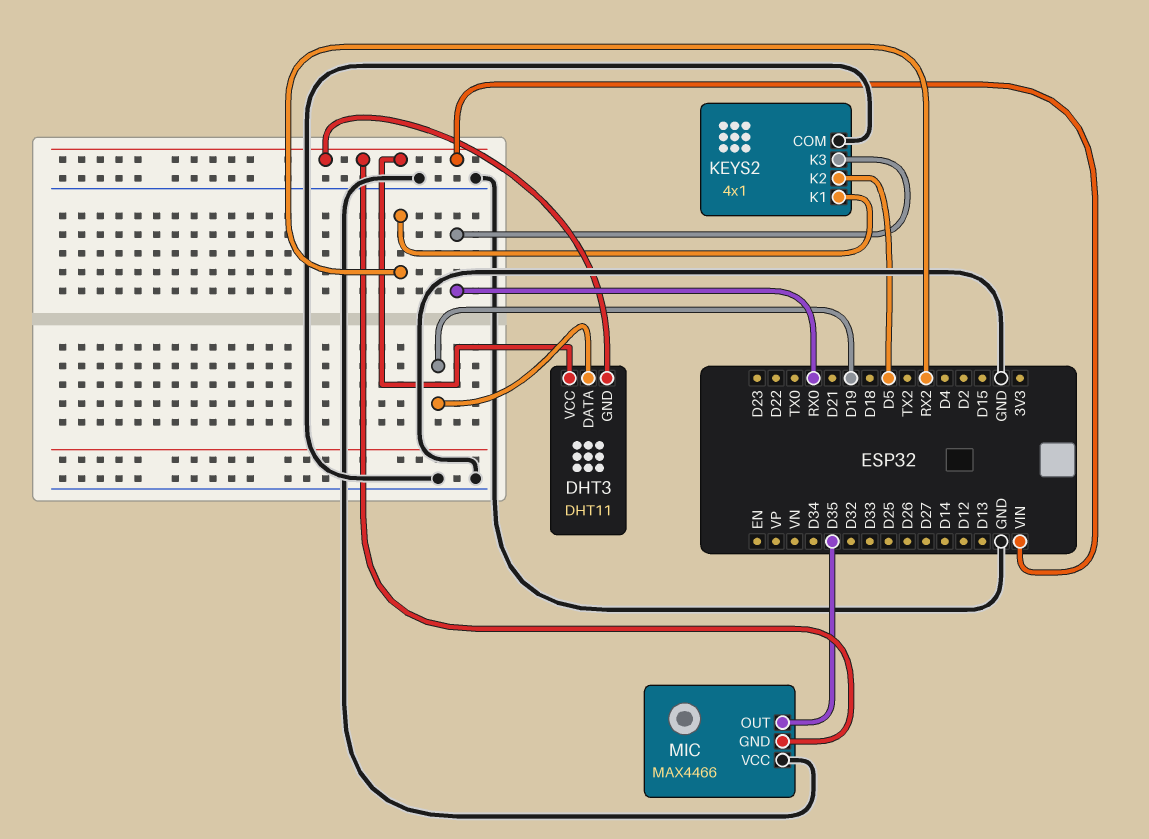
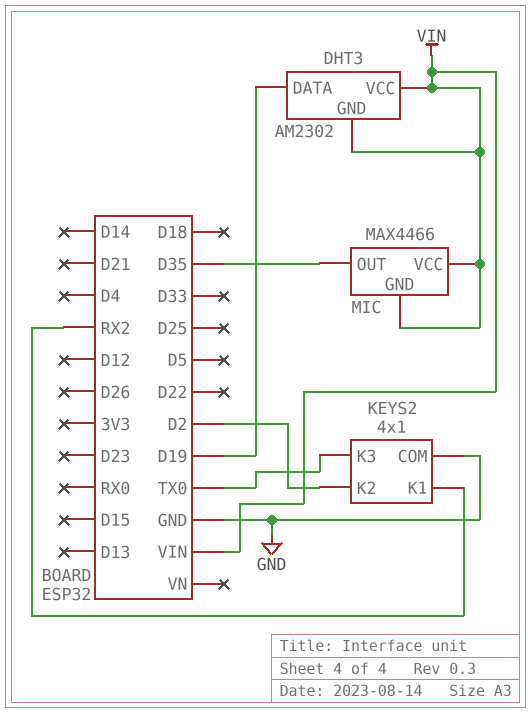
DHT3: DHT11 -> AM2302
KEYS2 pin K2: D5 -> D2
KEYS2 pin K3: RX0 -> TX0
MIC pin VCC: GND -> VIN

